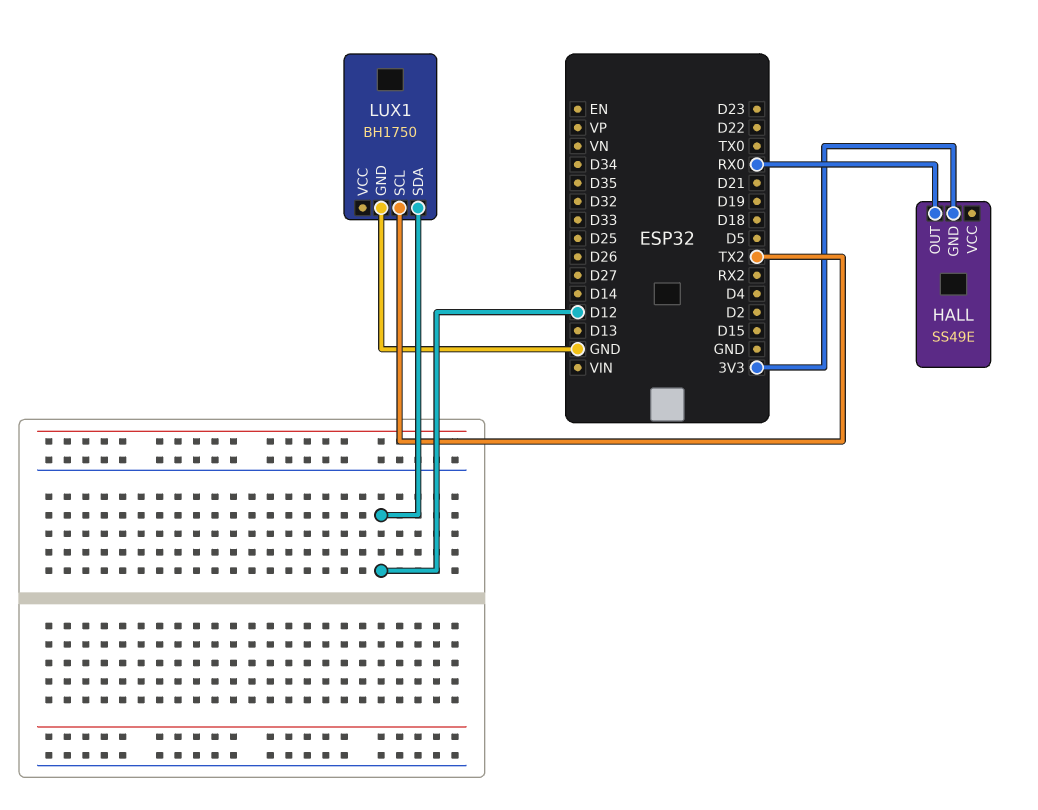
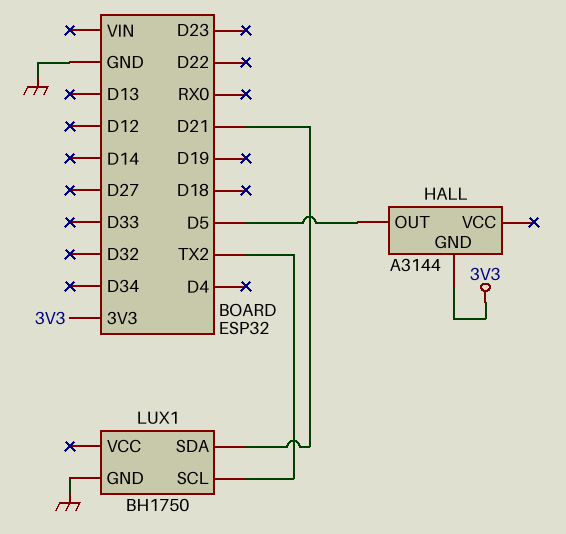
HALL: SS49E -> A3144
HALL pin OUT: RX0 -> D5
LUX1 pin SDA: D12 -> D21

